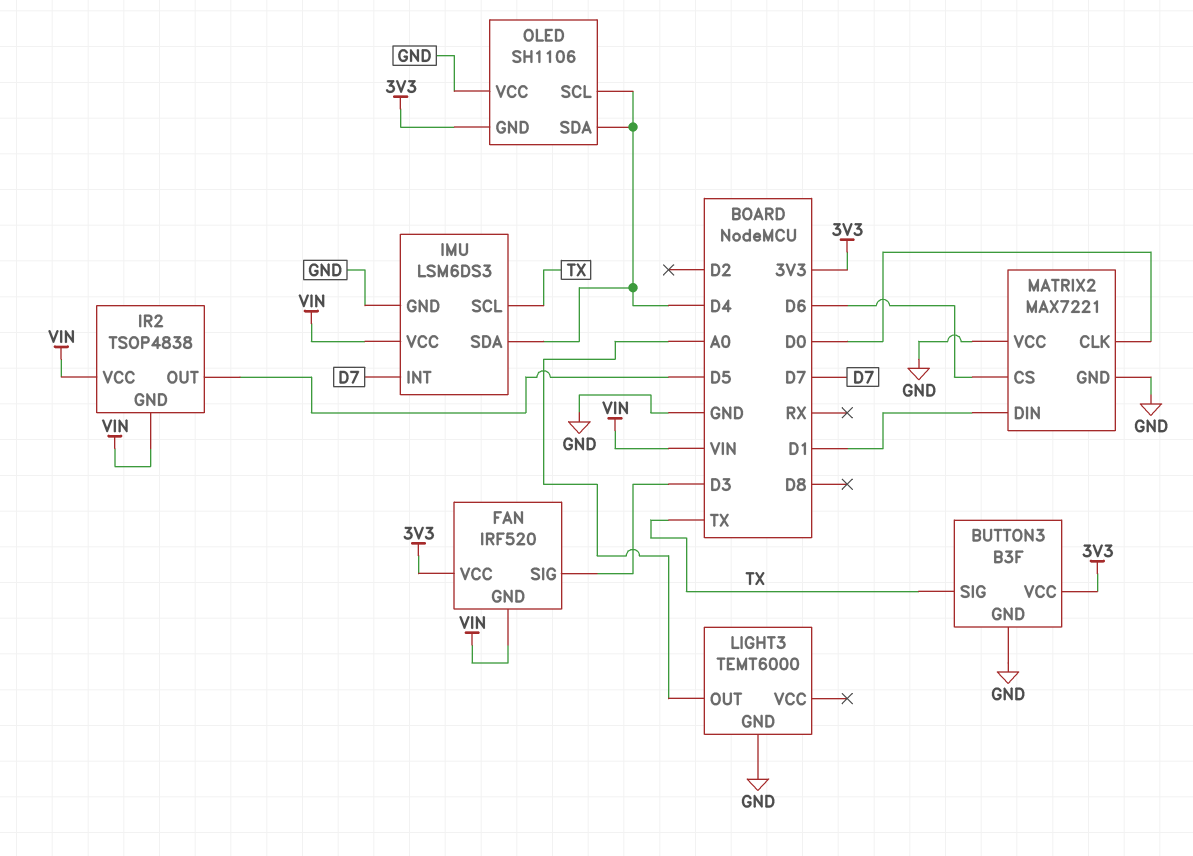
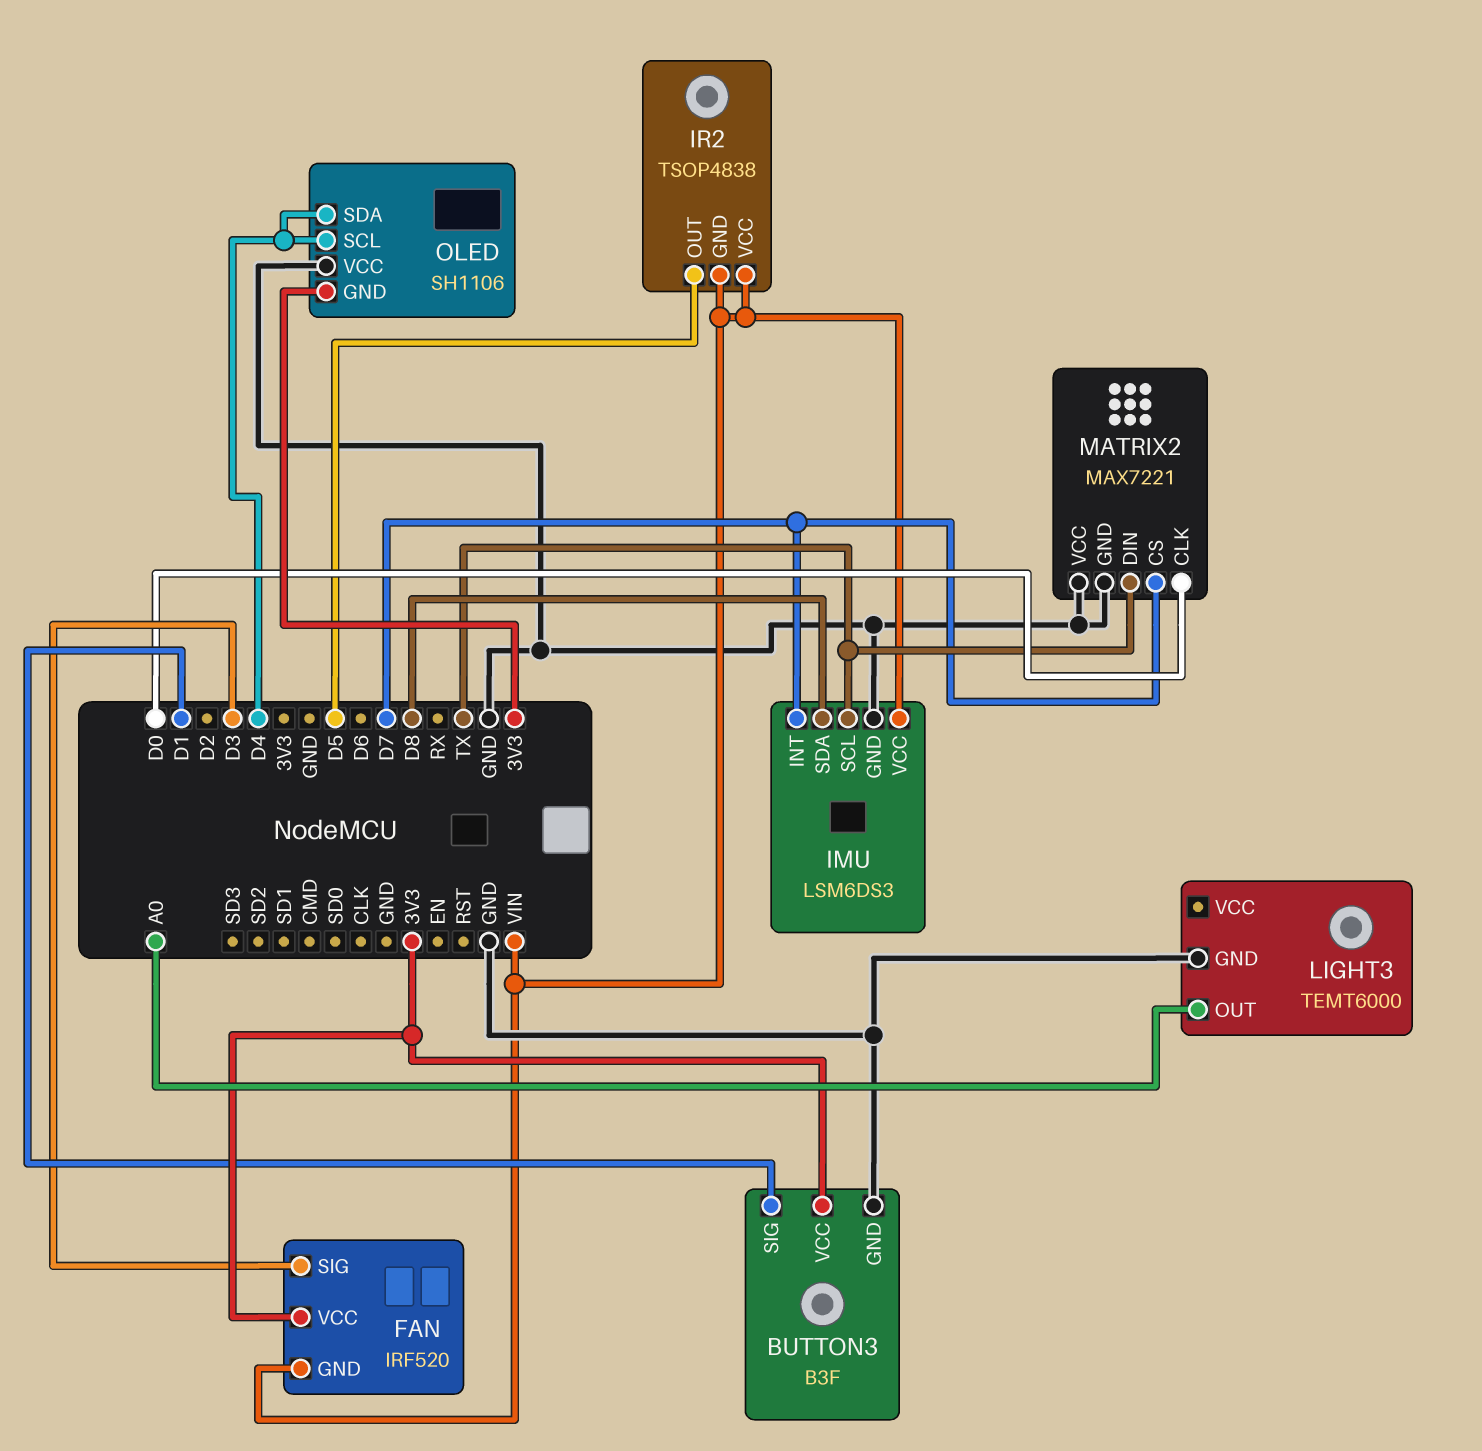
BUTTON3 pin SIG: TX -> D1
IMU pin SDA: D4 -> D8
MATRIX2 pin CS: D6 -> D7
MATRIX2 pin DIN: D1 -> TX

